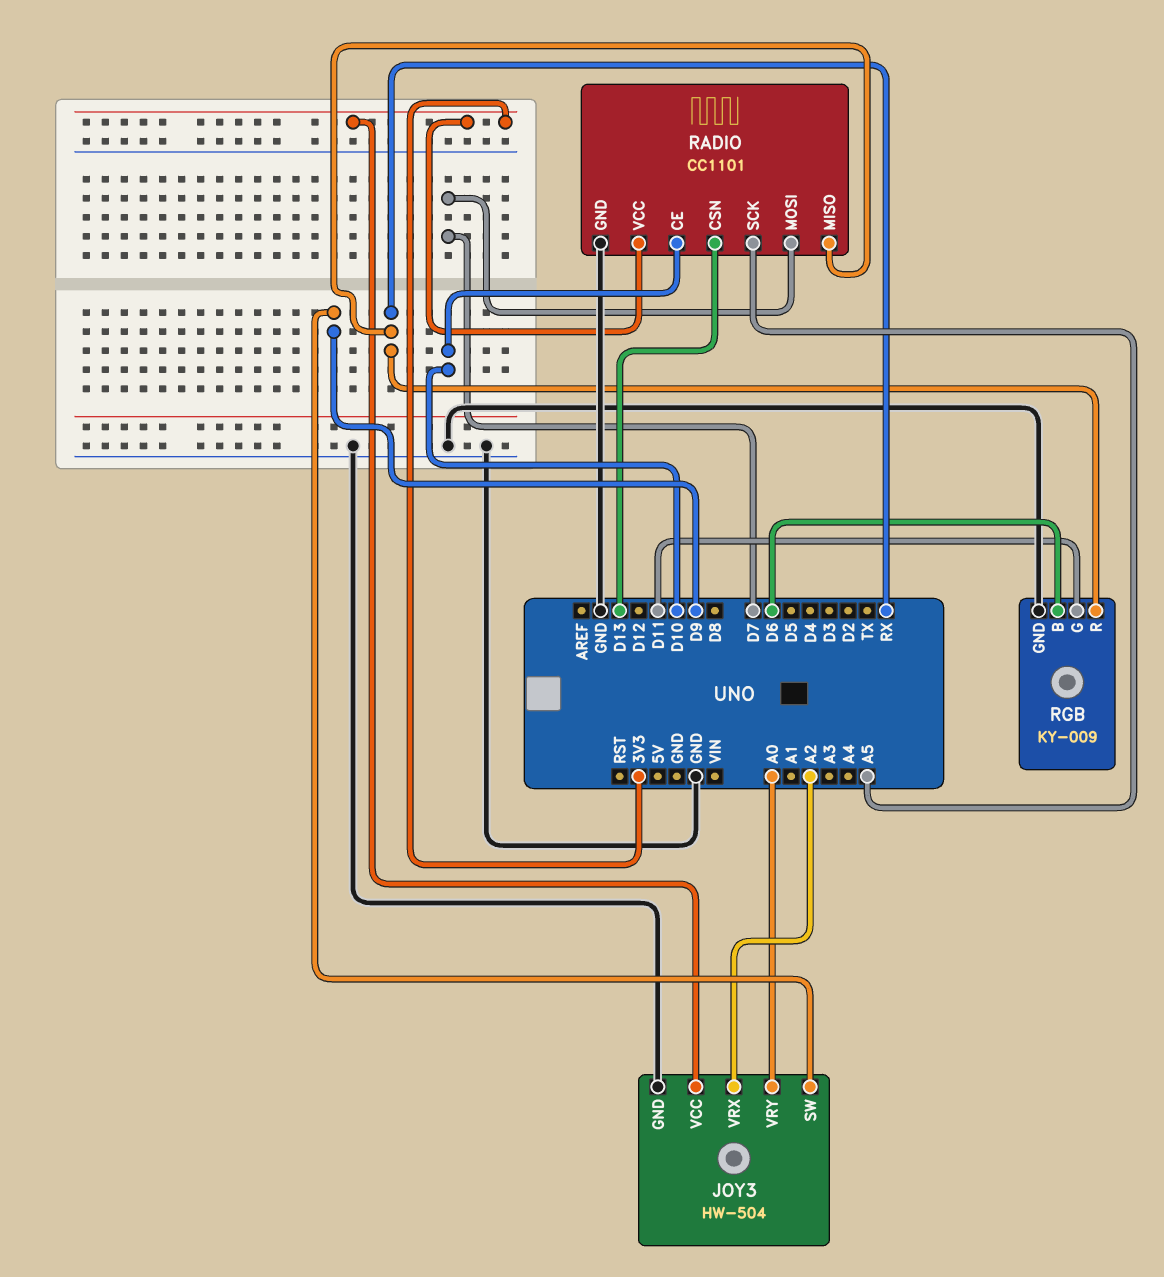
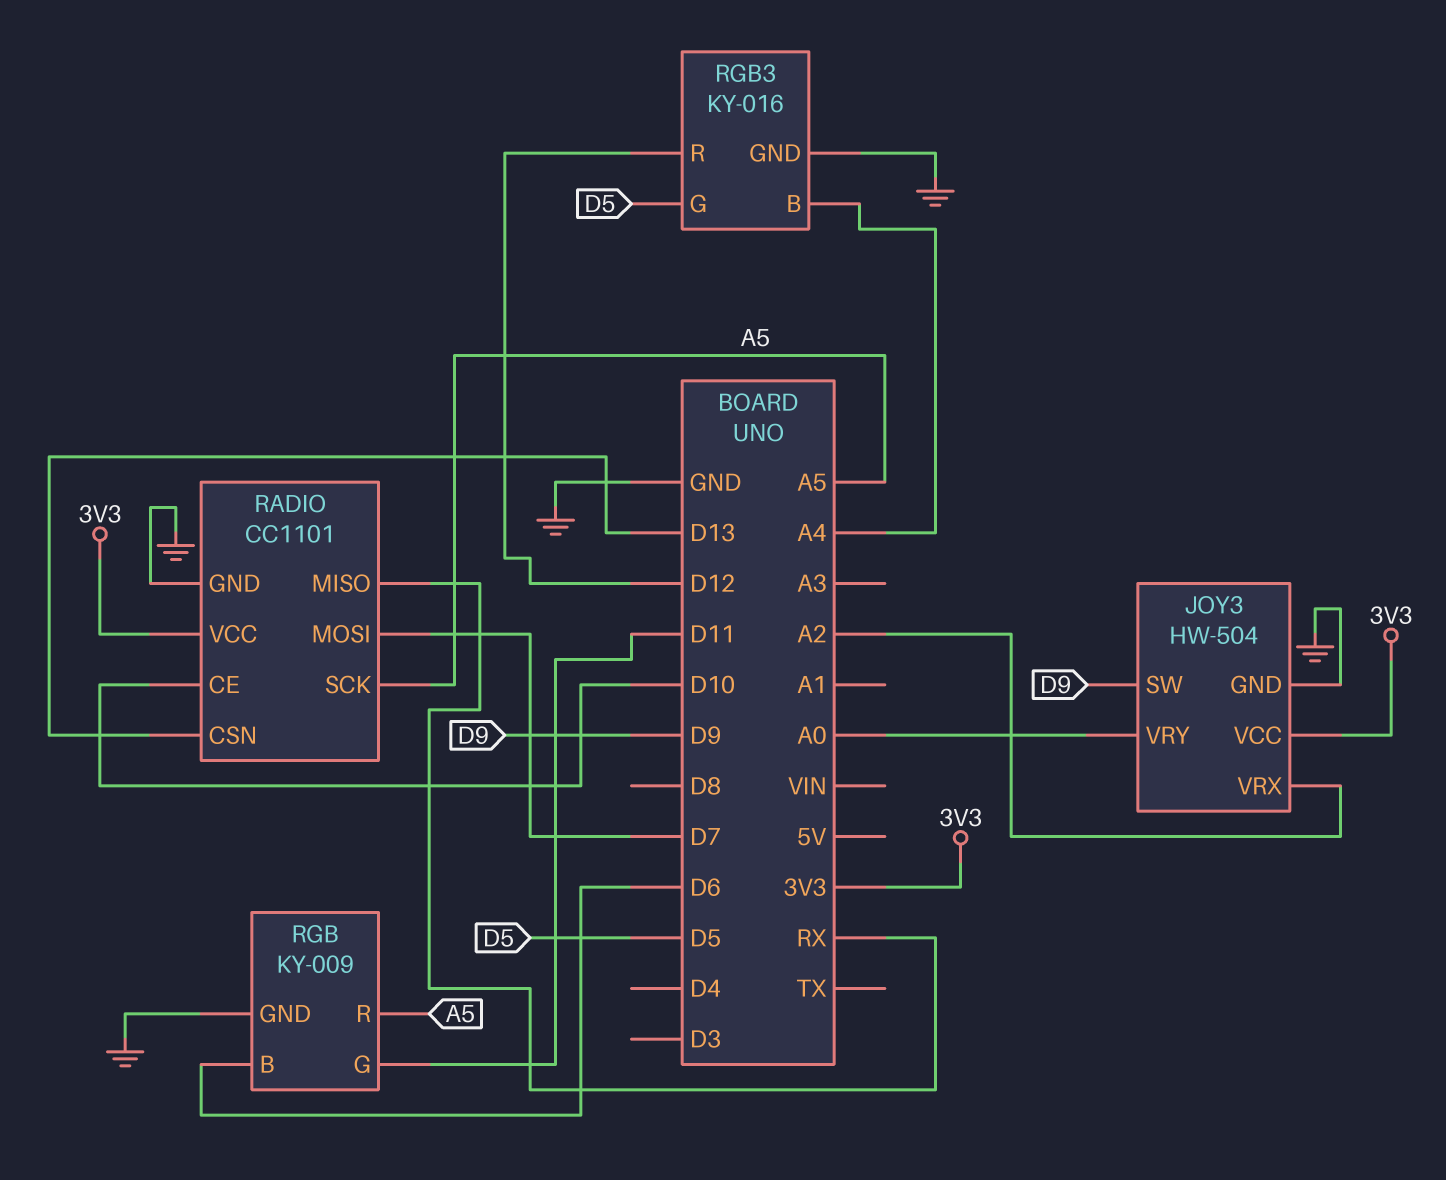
RGB pin R: RX -> A5
RGB3: none -> KY-016
RGB3 pin B: none -> A4
RGB3 pin G: none -> D5
RGB3 pin GND: none -> GND
RGB3 pin R: none -> D12

